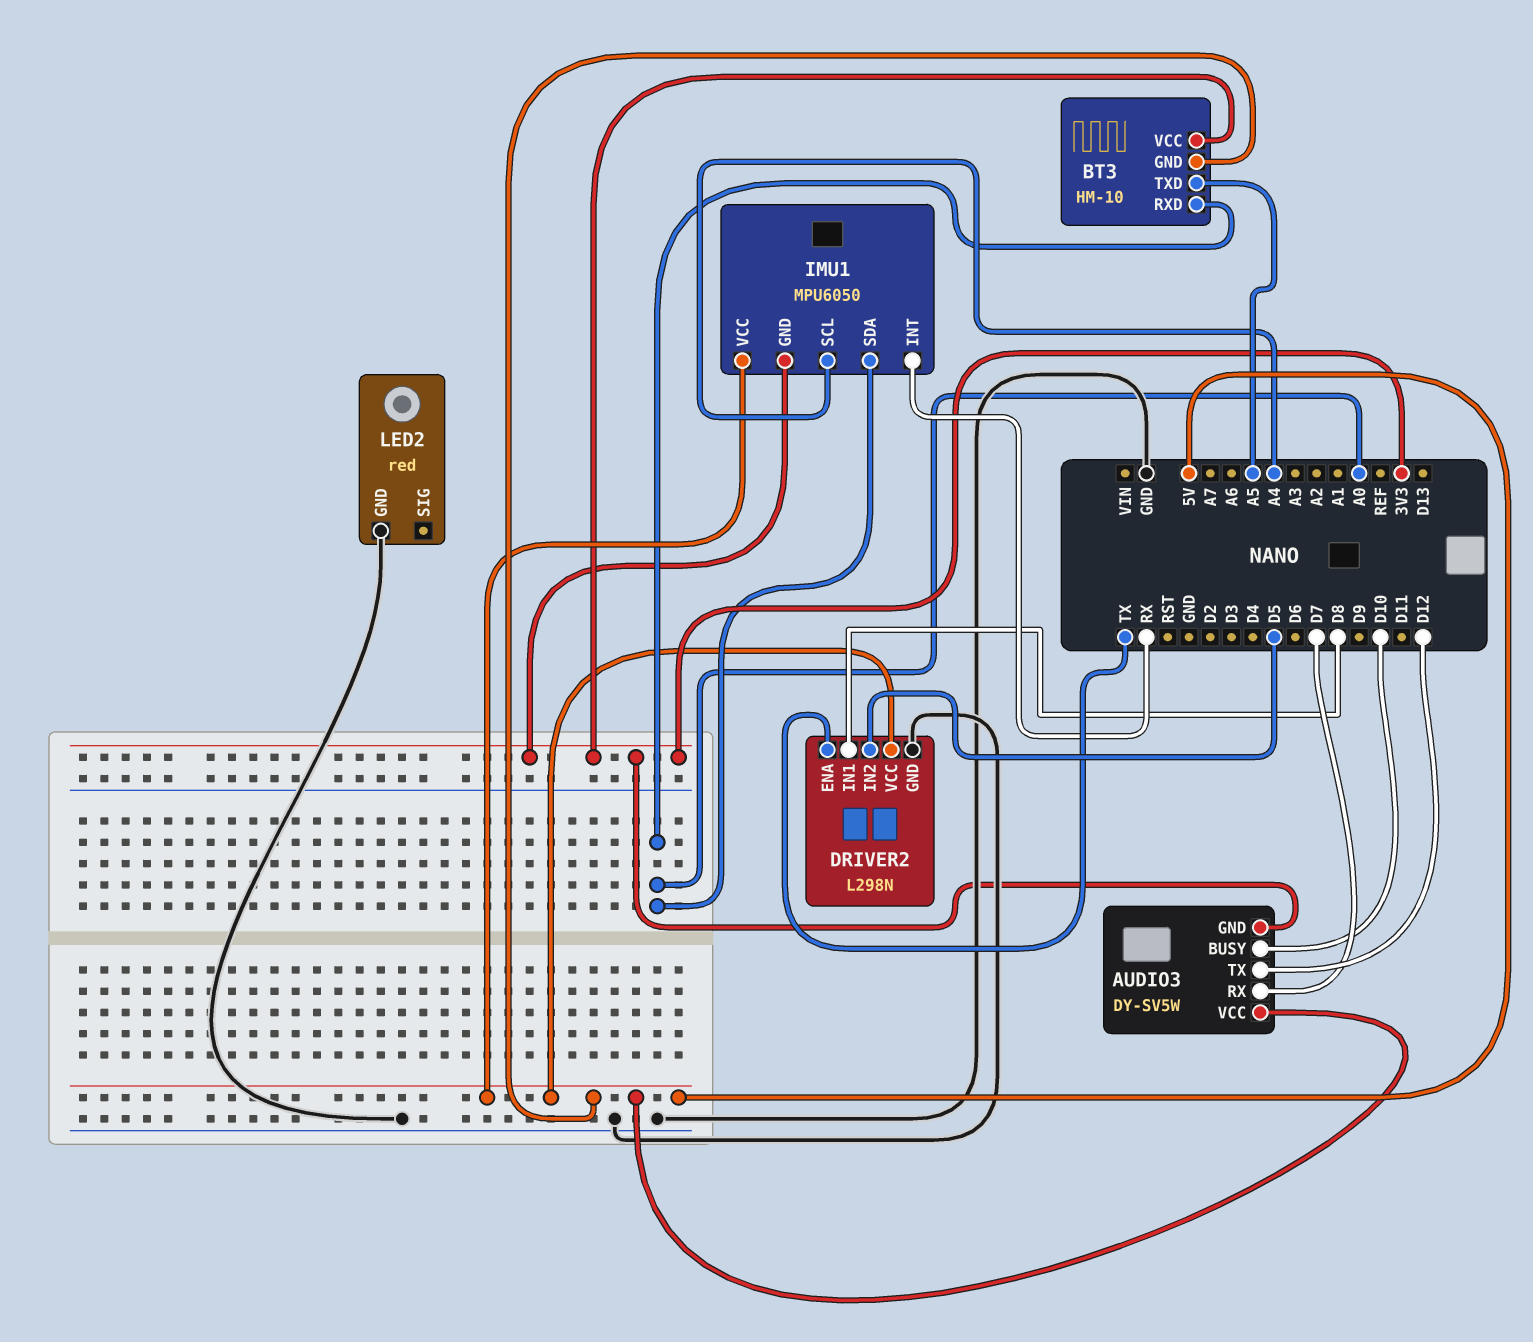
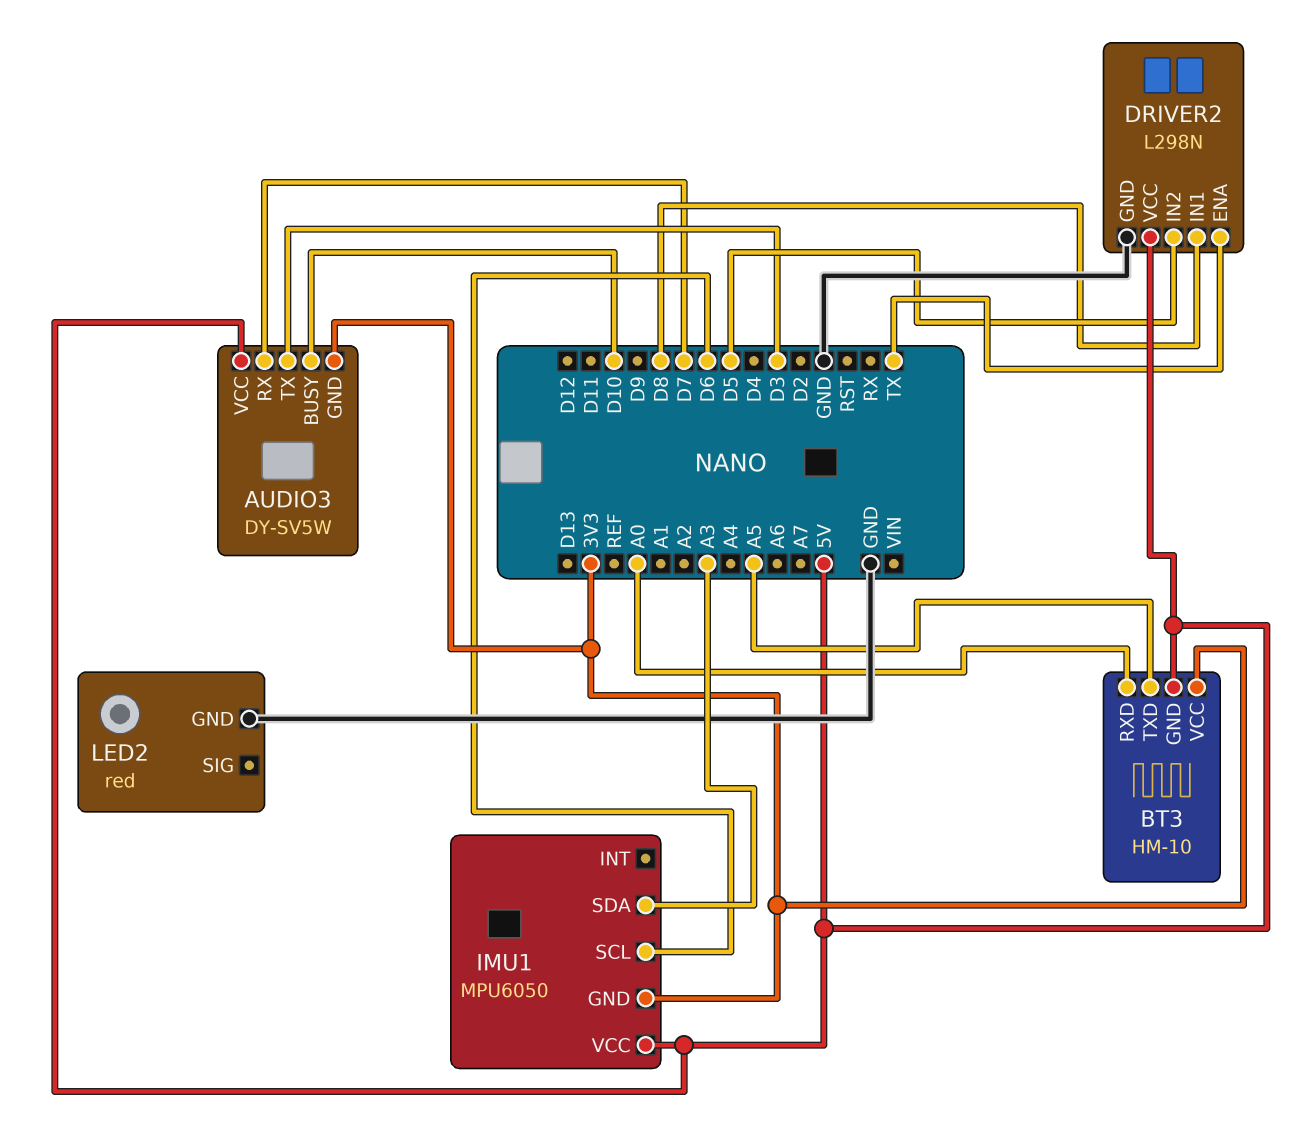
AUDIO3 pin TX: D12 -> D3
IMU1 pin INT: RX -> none
IMU1 pin SCL: A4 -> D6
IMU1 pin SDA: A0 -> A3

